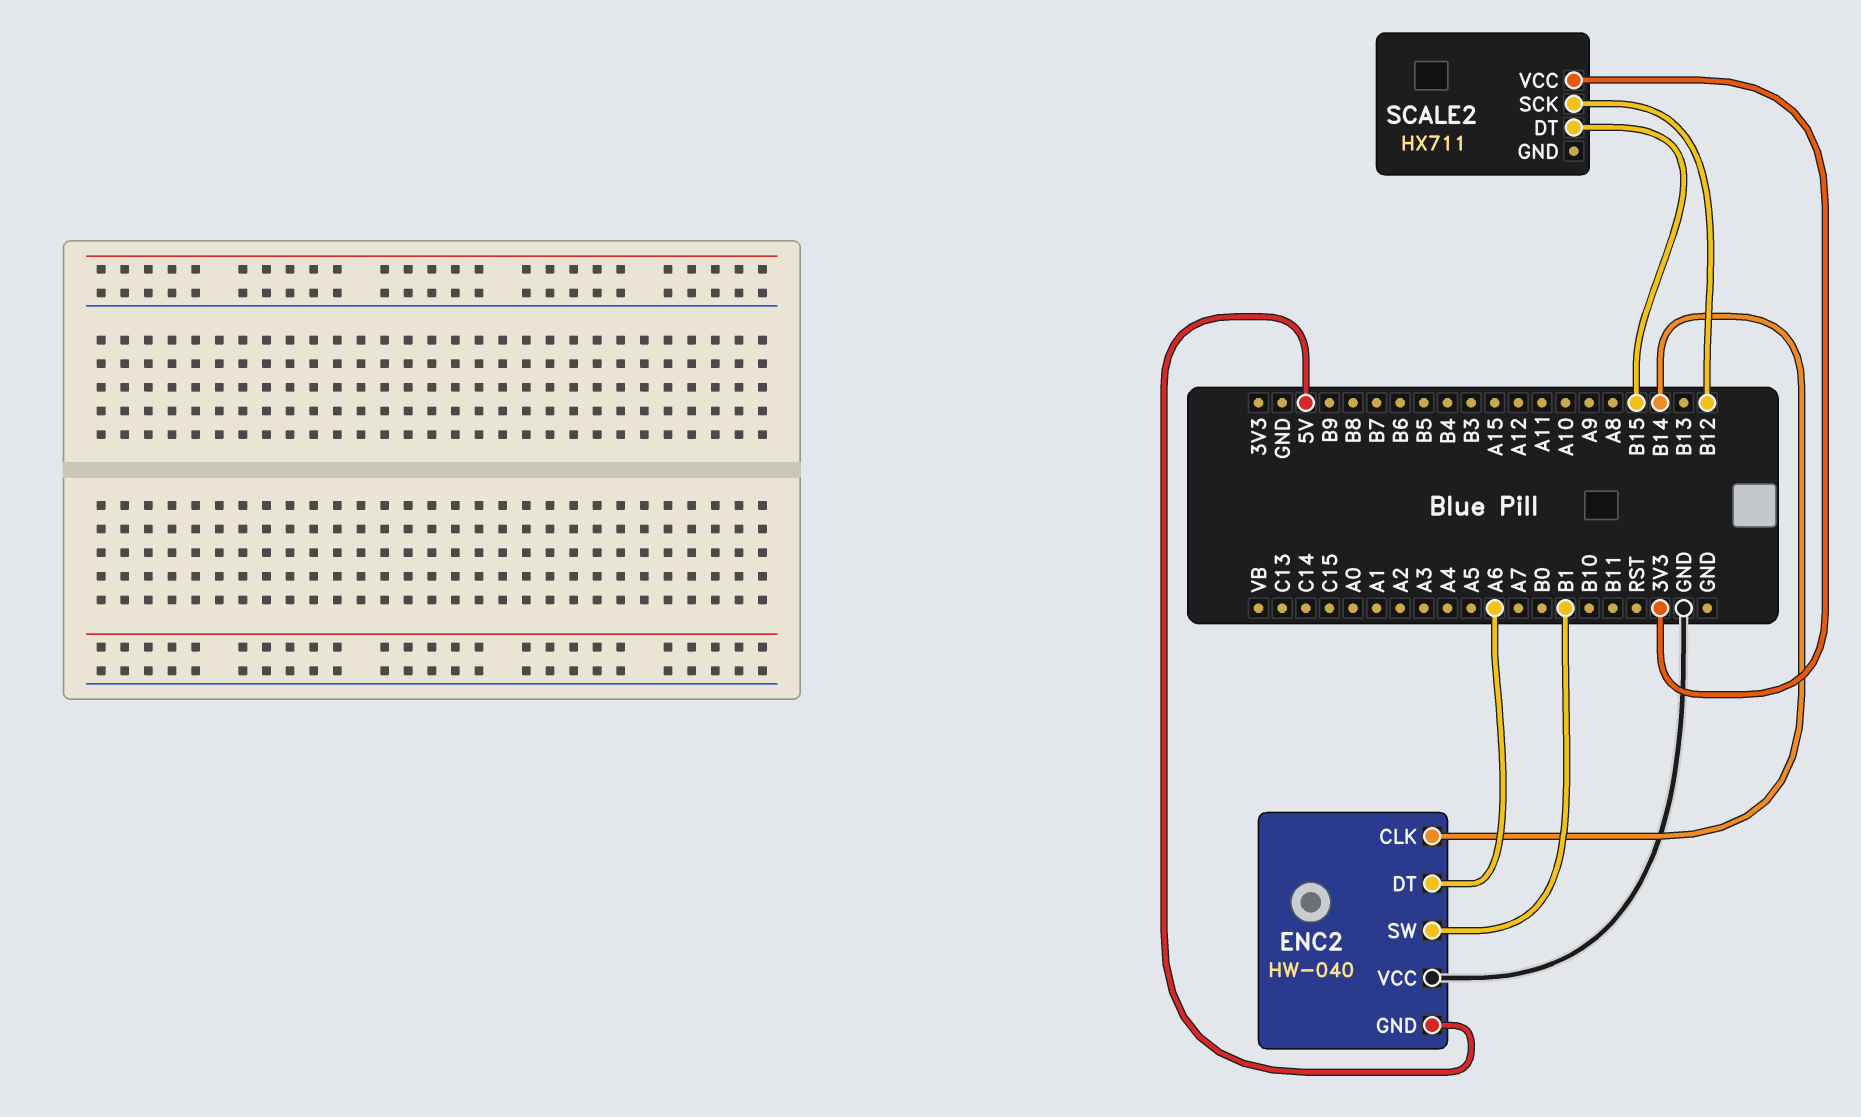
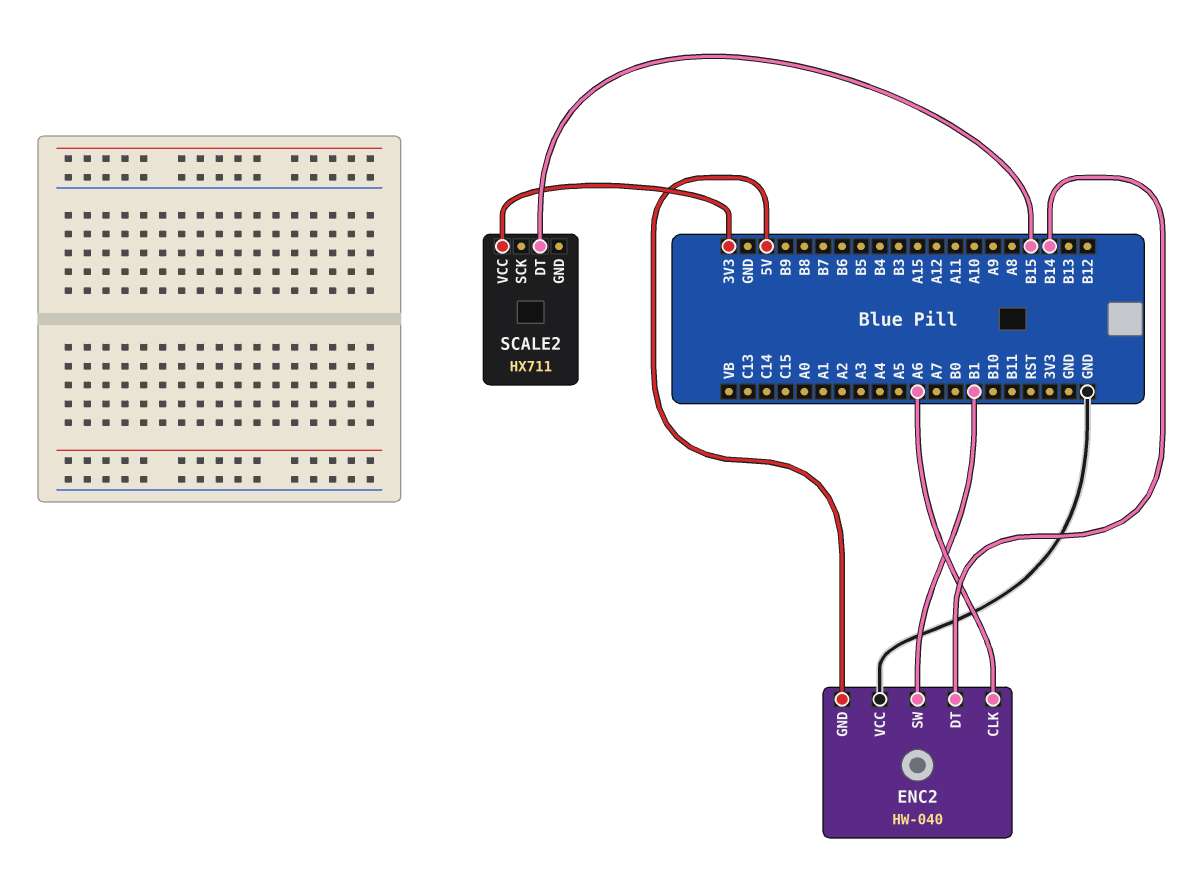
ENC2 pin CLK: B14 -> A6
ENC2 pin DT: A6 -> B14
SCALE2 pin SCK: B12 -> none

